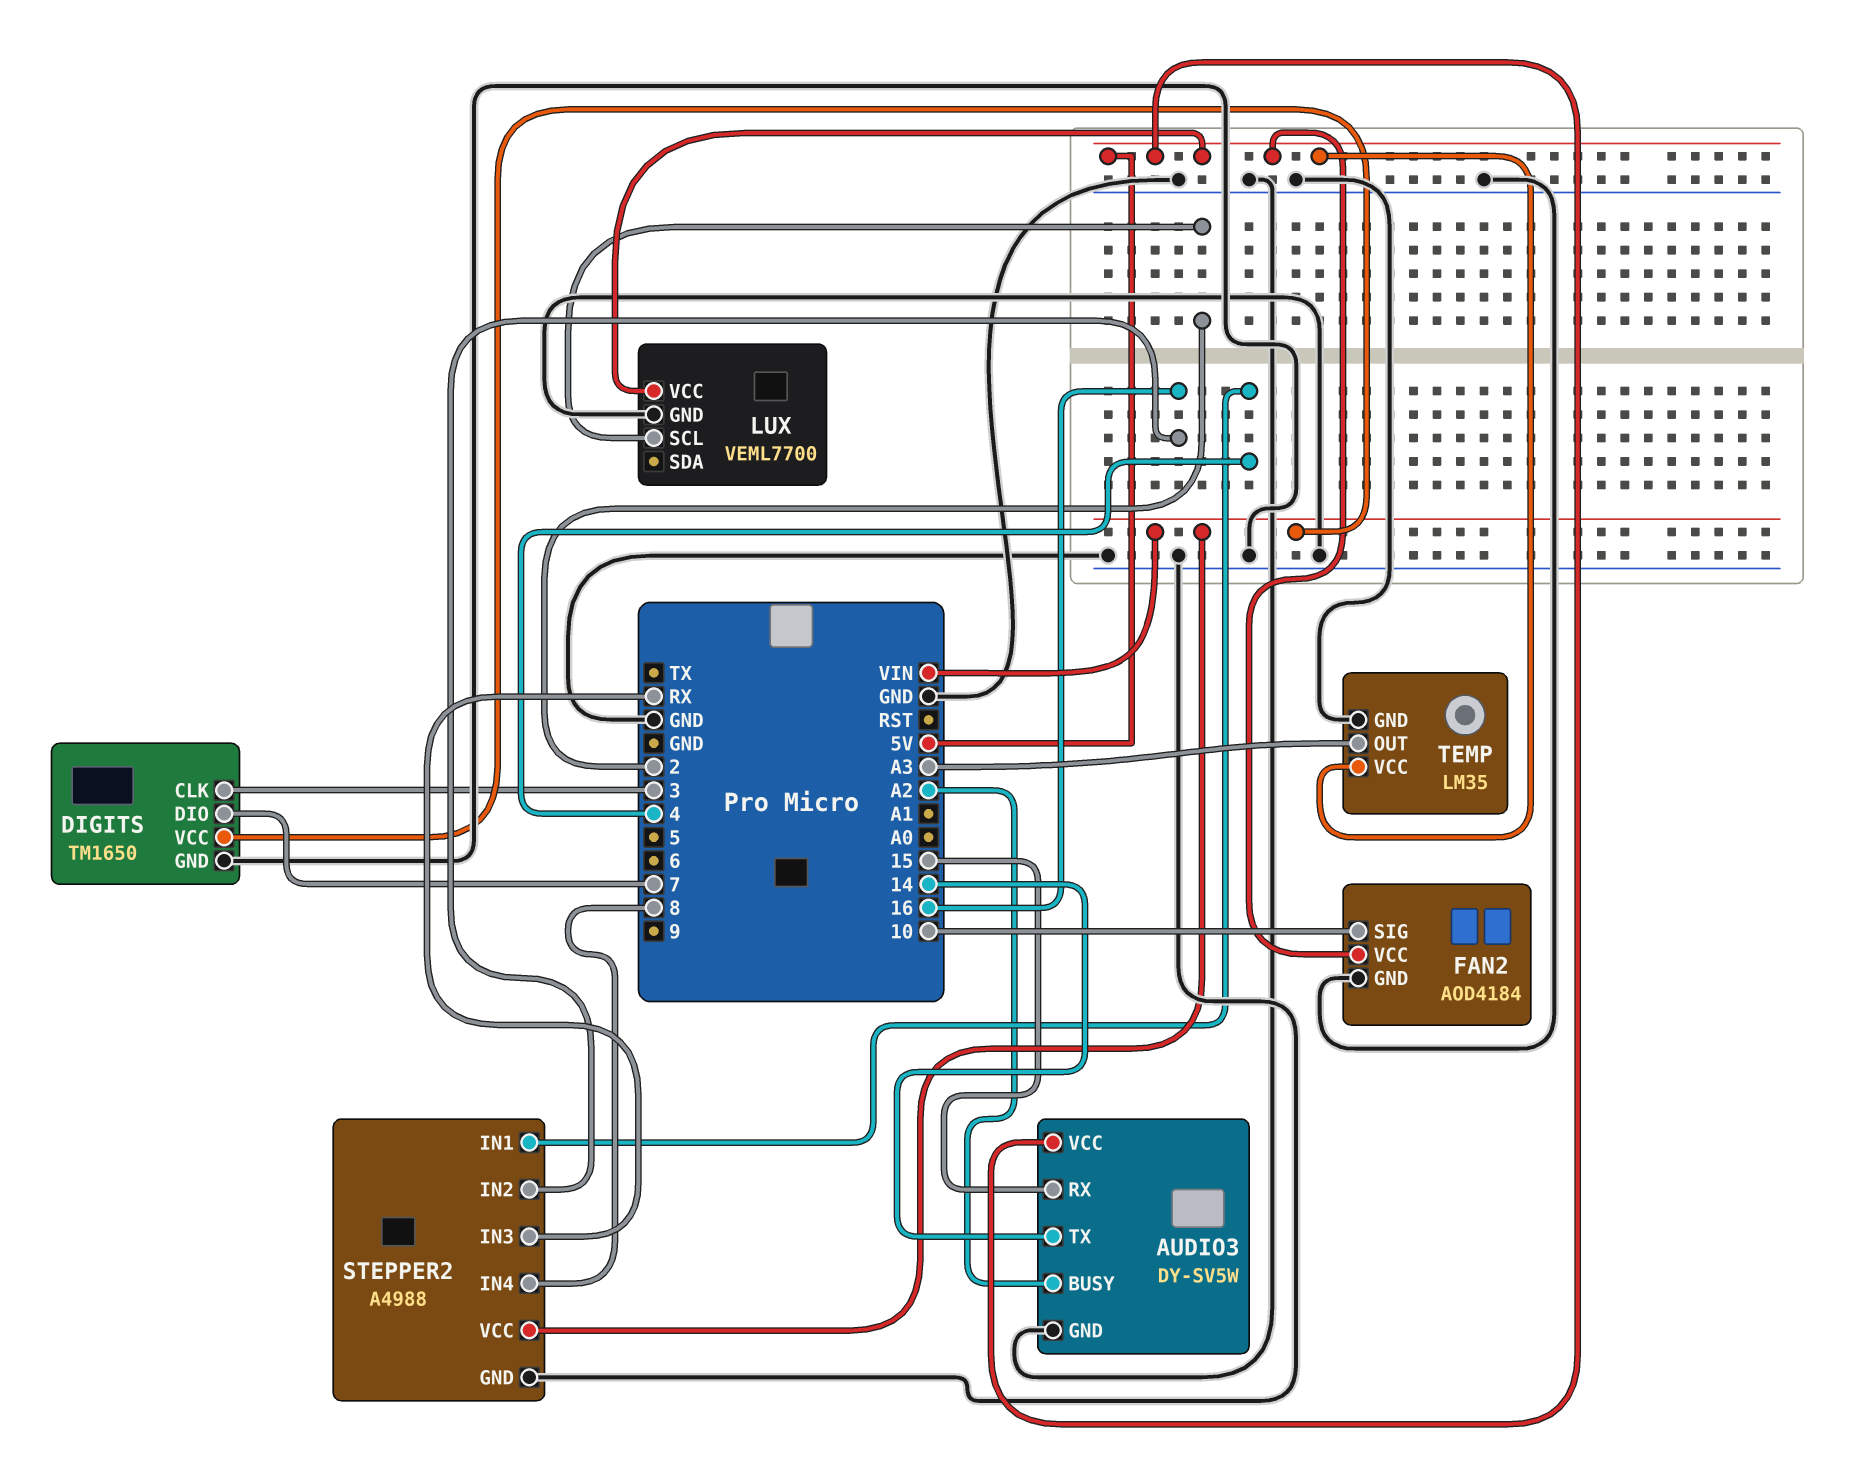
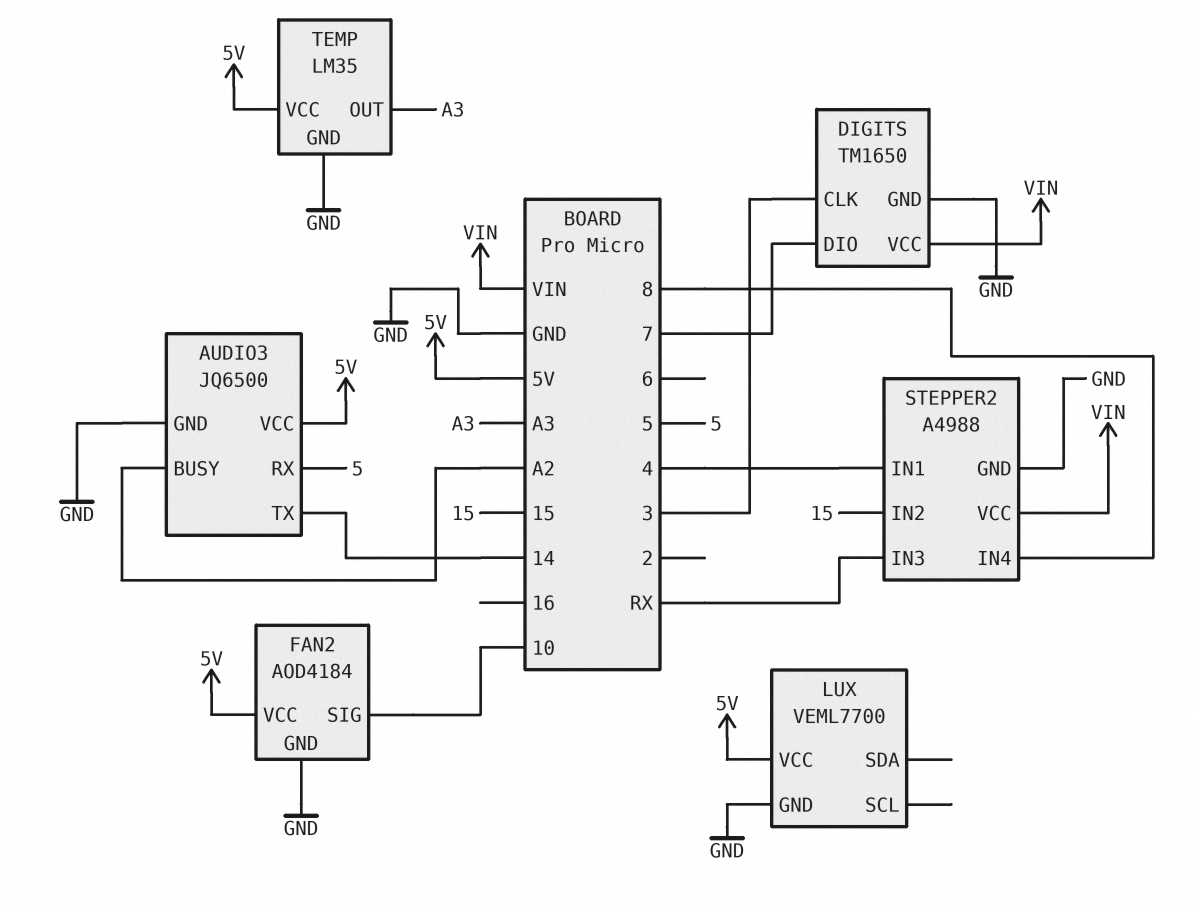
AUDIO3: DY-SV5W -> JQ6500
AUDIO3 pin RX: 15 -> 5
LUX pin SCL: 2 -> none
STEPPER2 pin IN2: 16 -> 15

